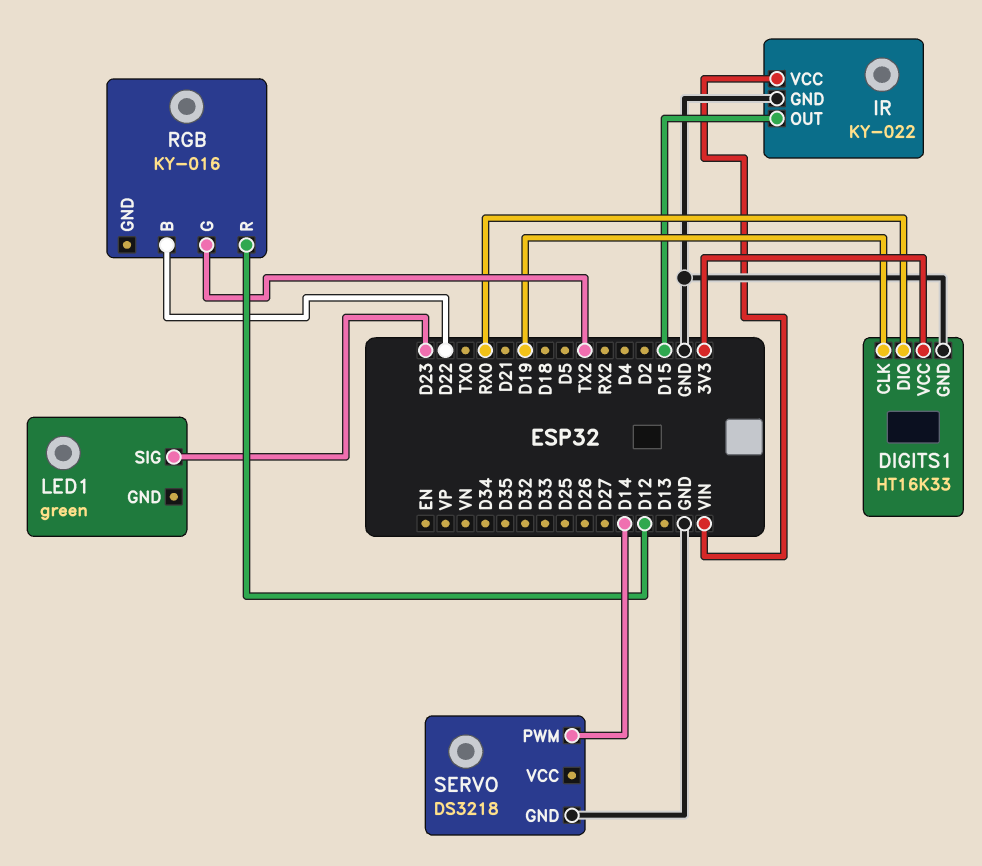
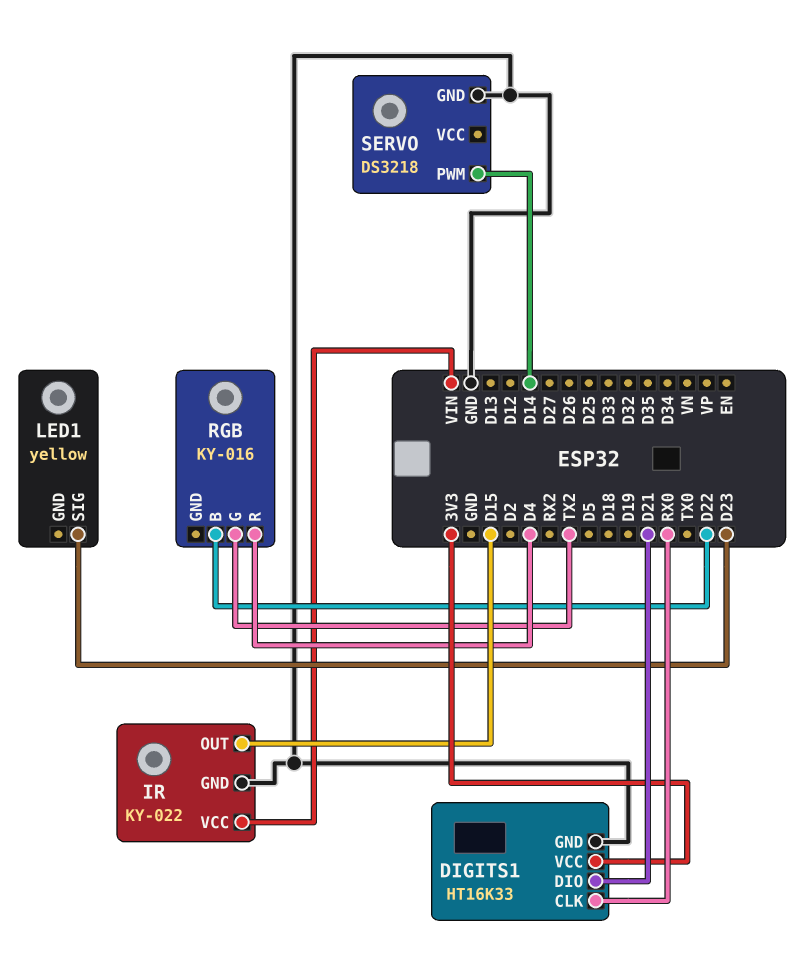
DIGITS1 pin CLK: D19 -> RX0
DIGITS1 pin DIO: RX0 -> D21
LED1: green -> yellow
RGB pin R: D12 -> D4

